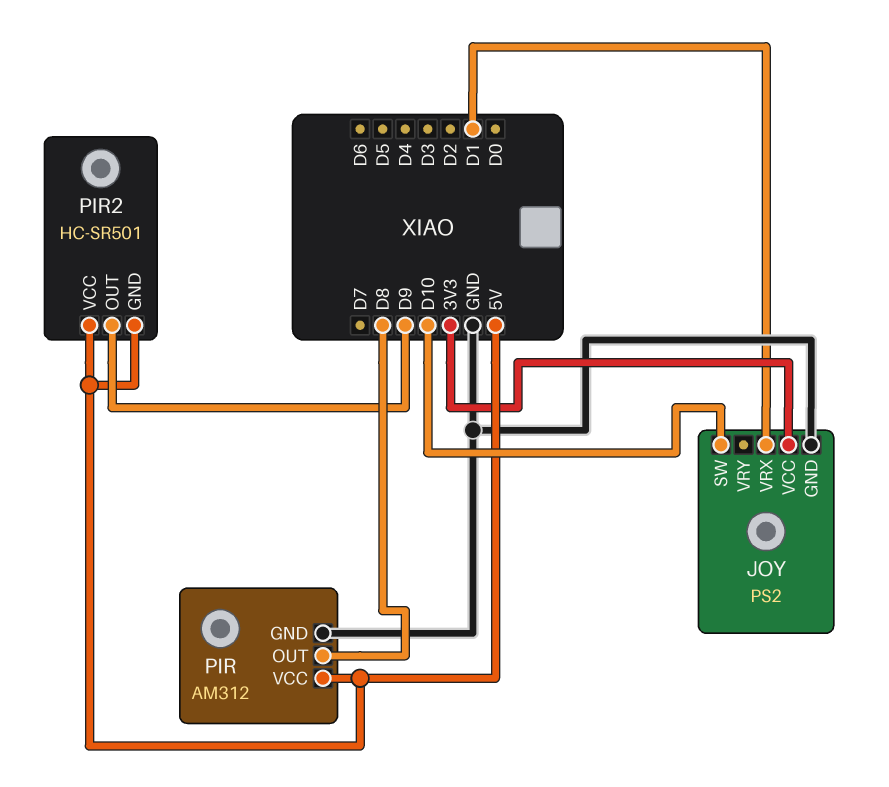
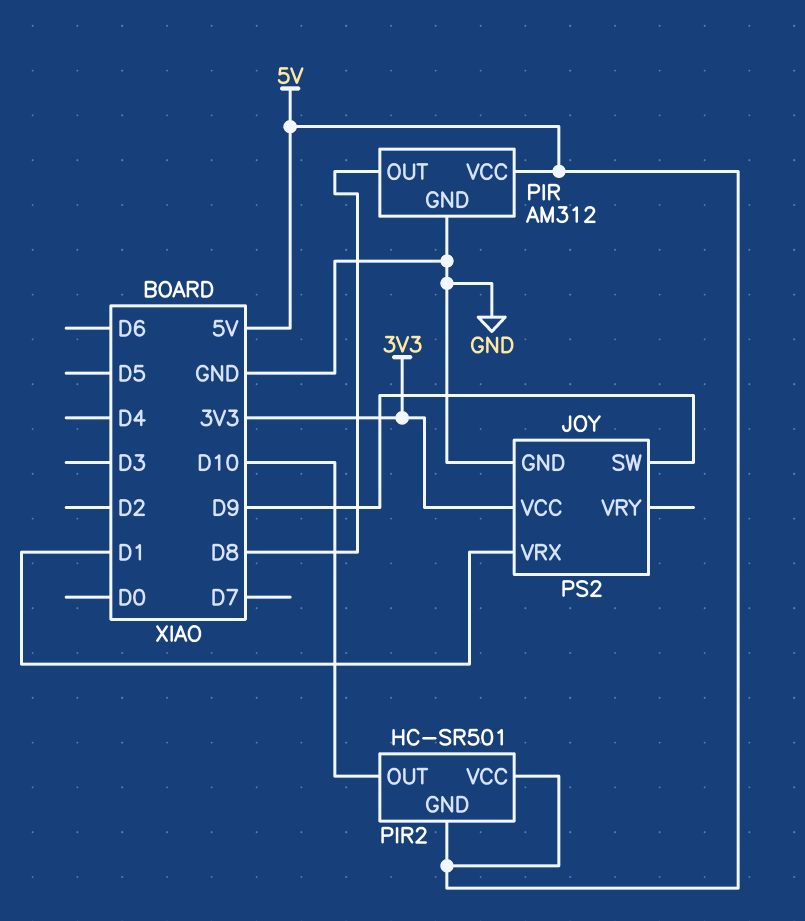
JOY pin SW: D10 -> D9
PIR2 pin OUT: D9 -> D10

